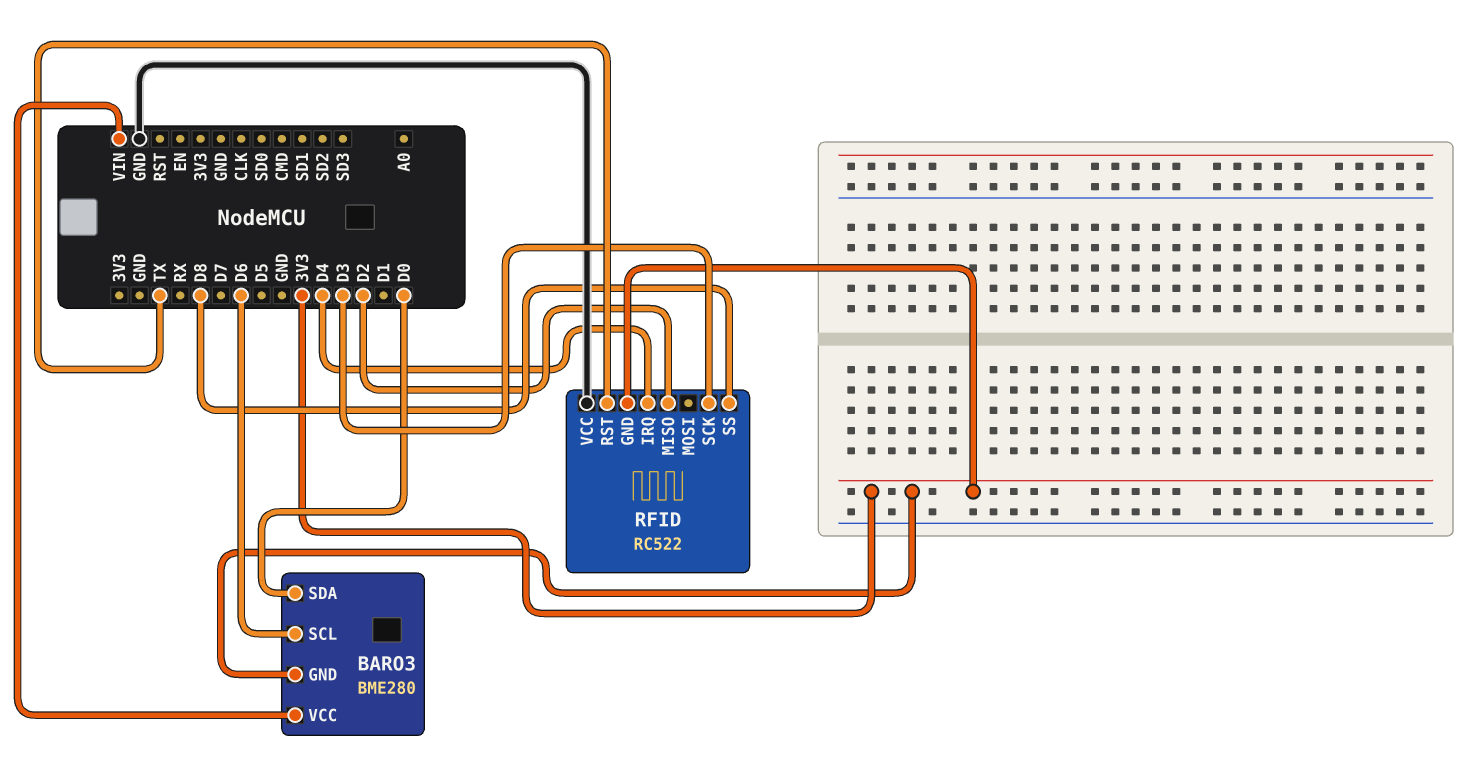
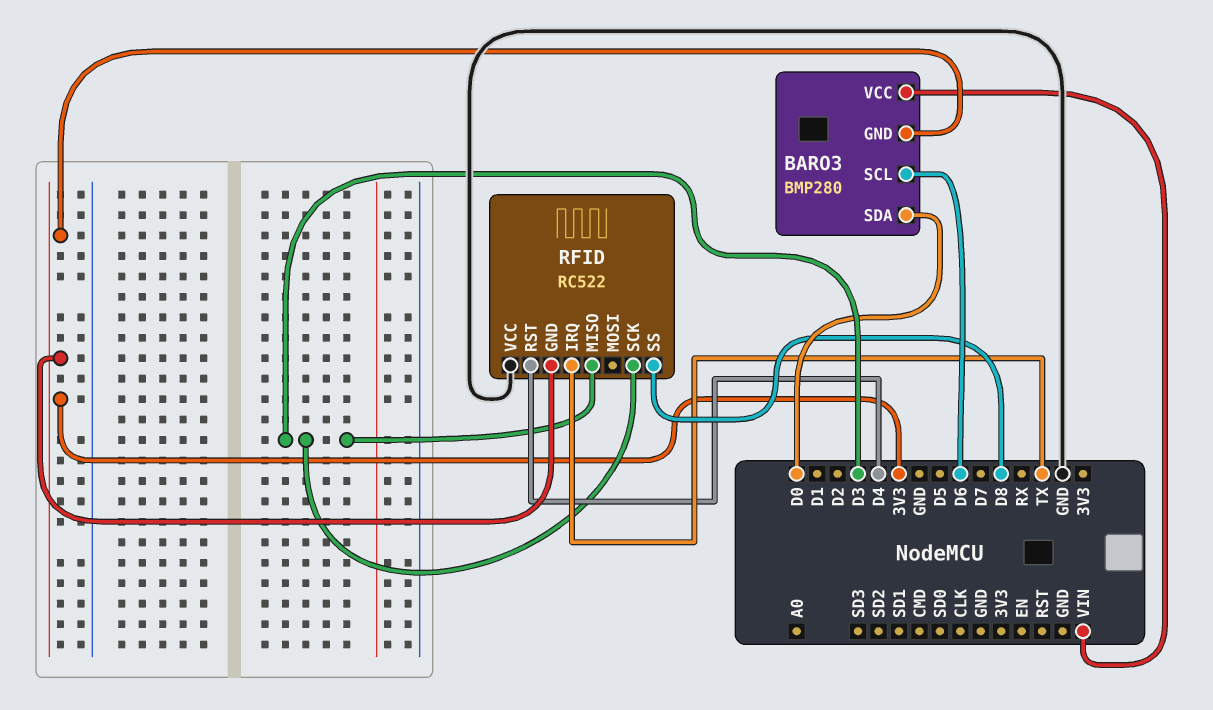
BARO3: BME280 -> BMP280
RFID pin IRQ: D4 -> TX
RFID pin MISO: D2 -> D3
RFID pin RST: TX -> D4

